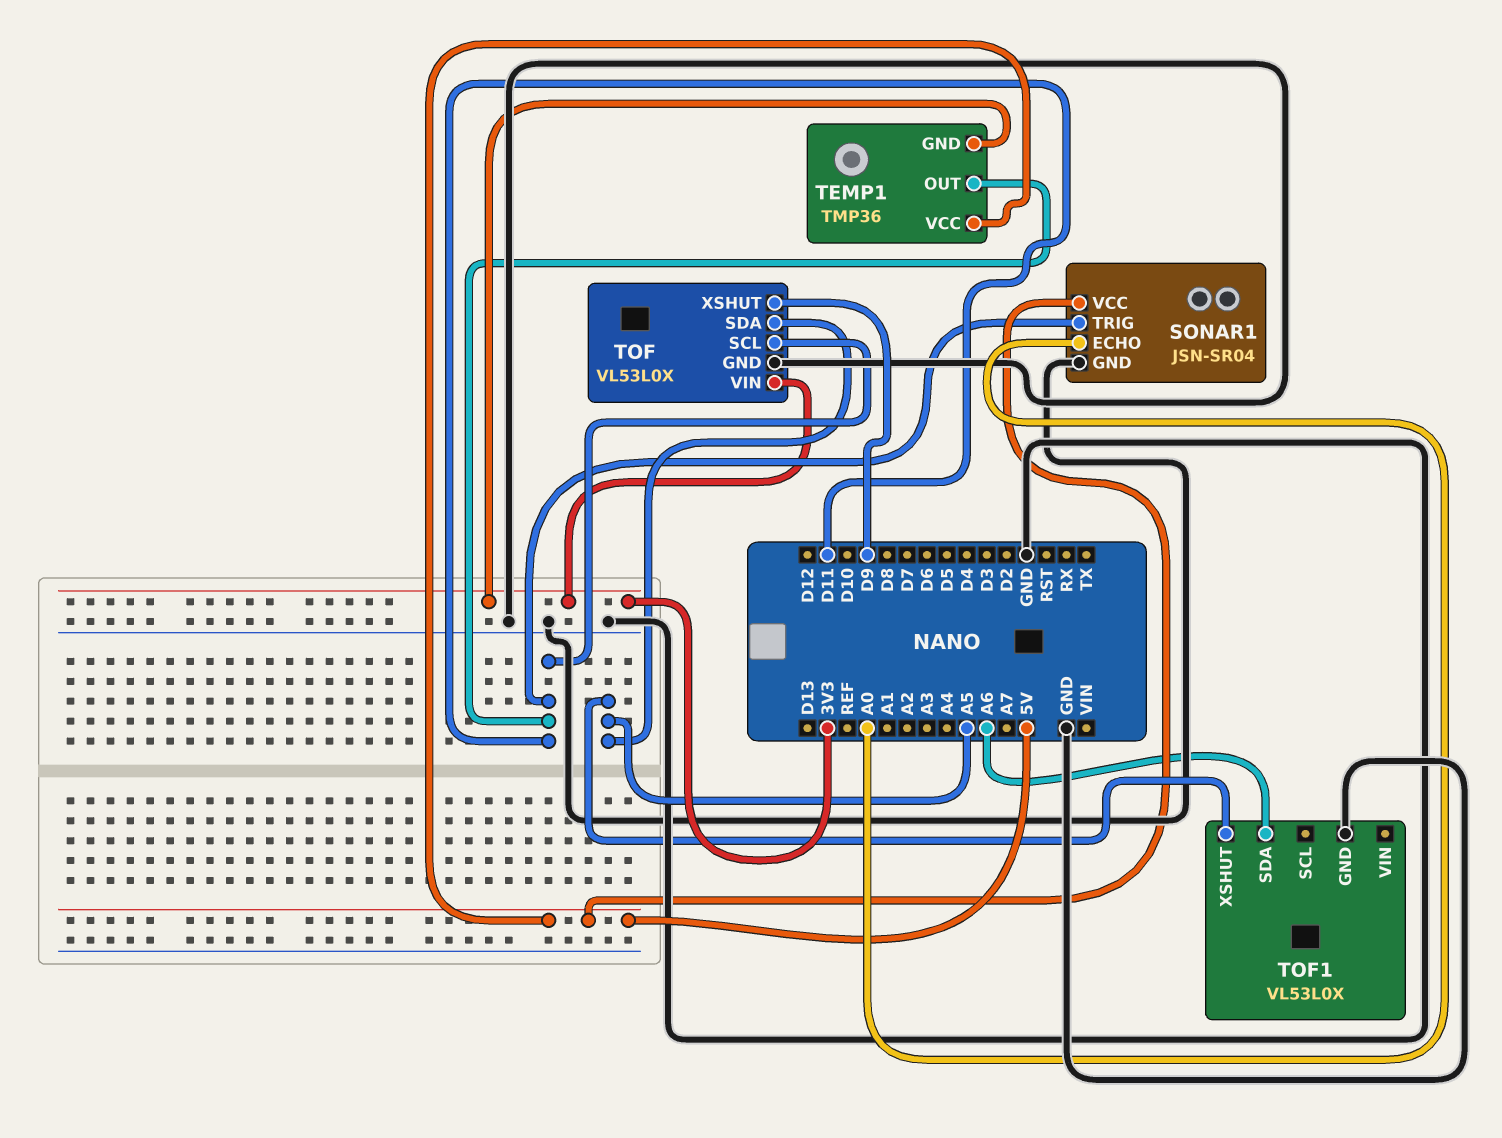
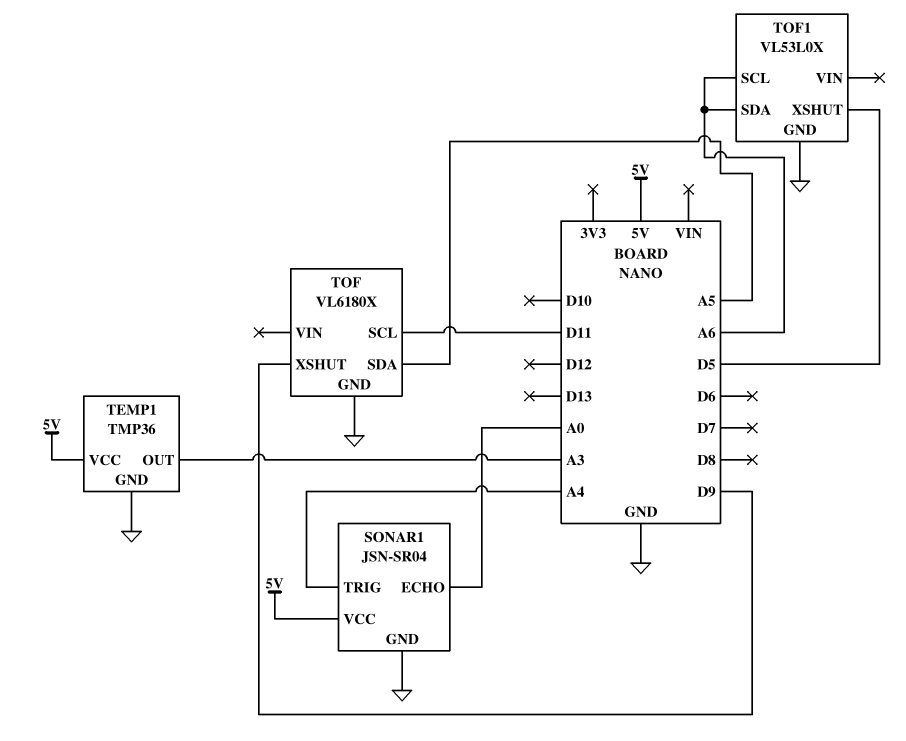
SONAR1 pin TRIG: D11 -> A4
TEMP1 pin GND: 3V3 -> GND
TEMP1 pin OUT: D11 -> A3
TOF: VL53L0X -> VL6180X
TOF pin VIN: 3V3 -> none
TOF1 pin SCL: none -> A6
TOF1 pin XSHUT: A5 -> D5

